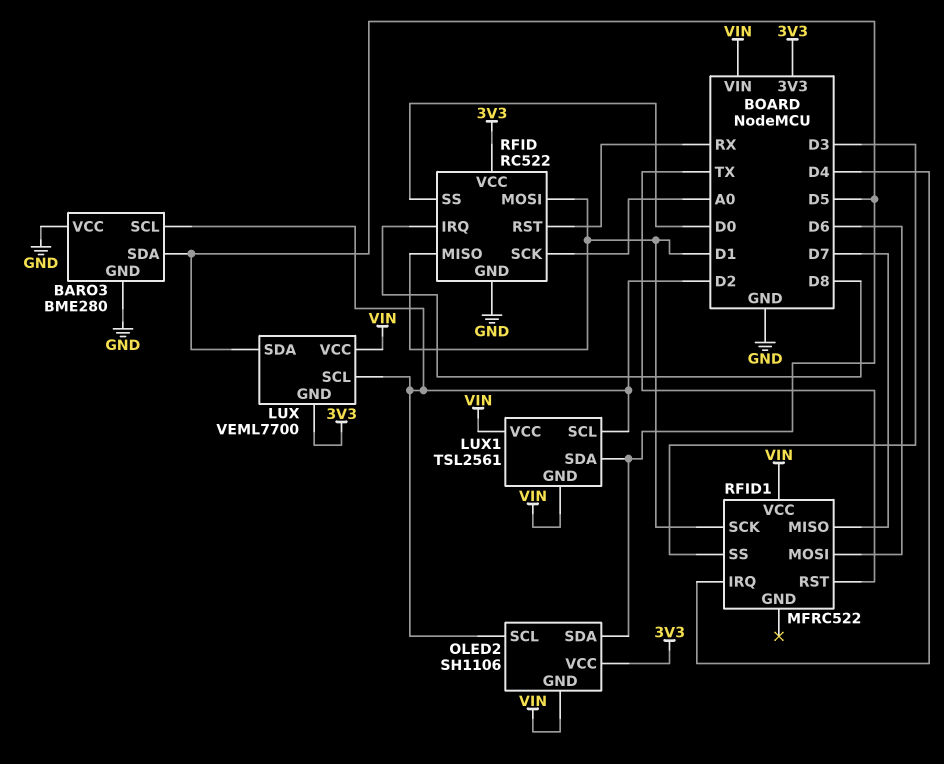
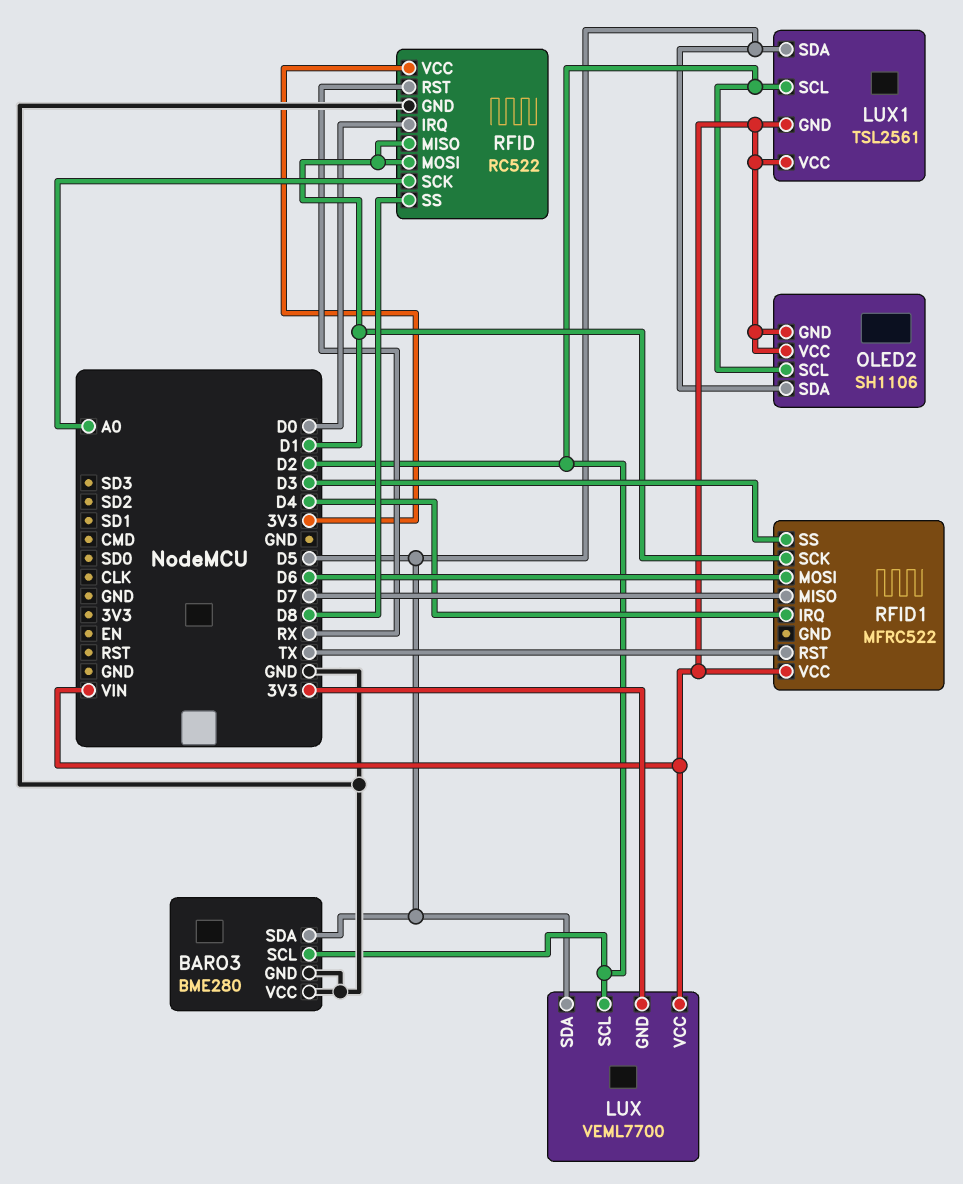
OLED2 pin VCC: 3V3 -> VIN
RFID pin IRQ: D8 -> D0
RFID pin SS: D0 -> D8

